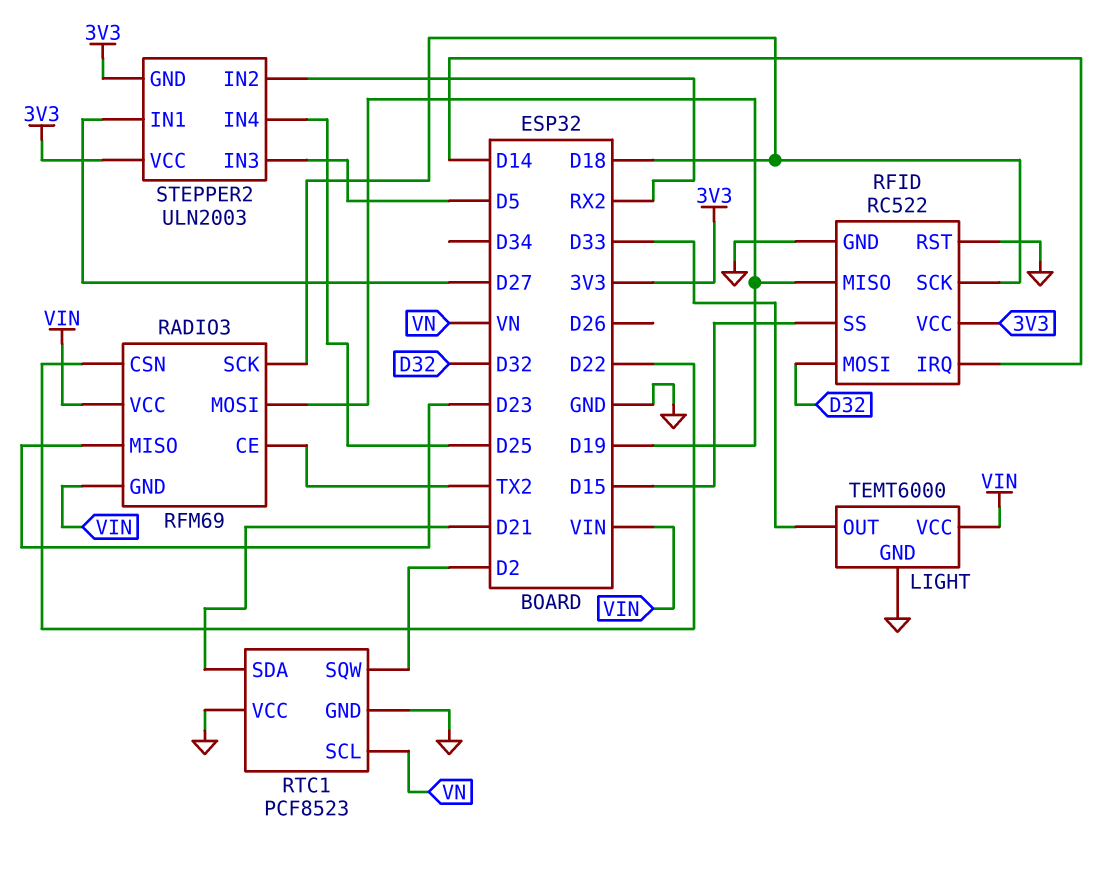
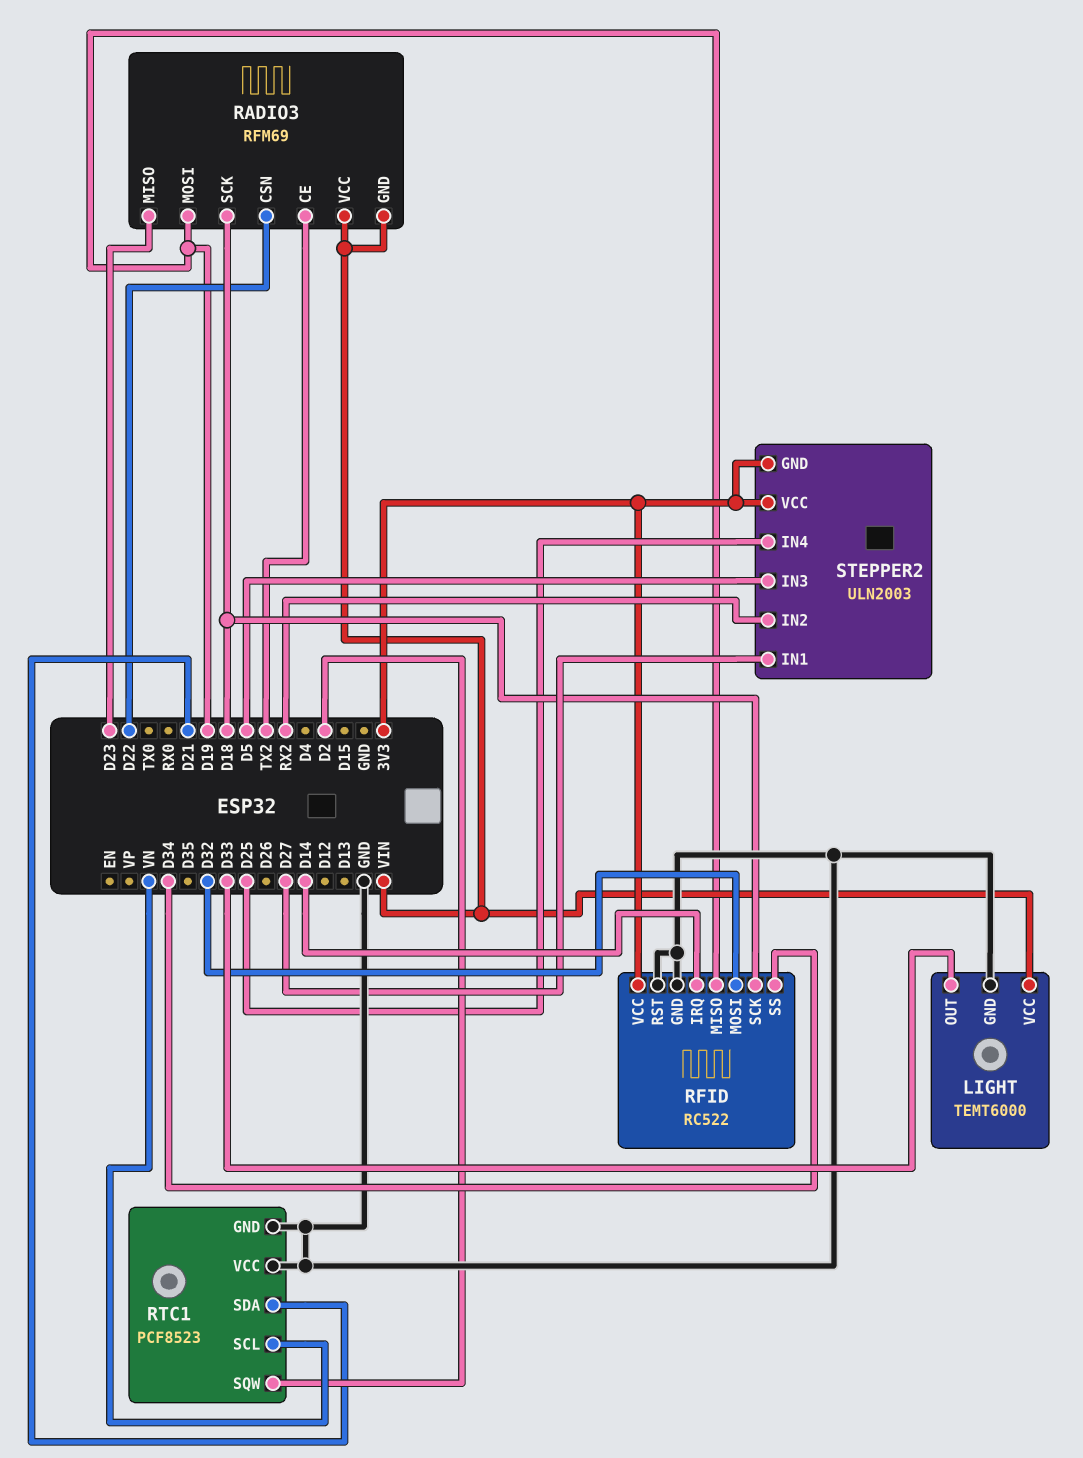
RFID pin SS: D15 -> D34

